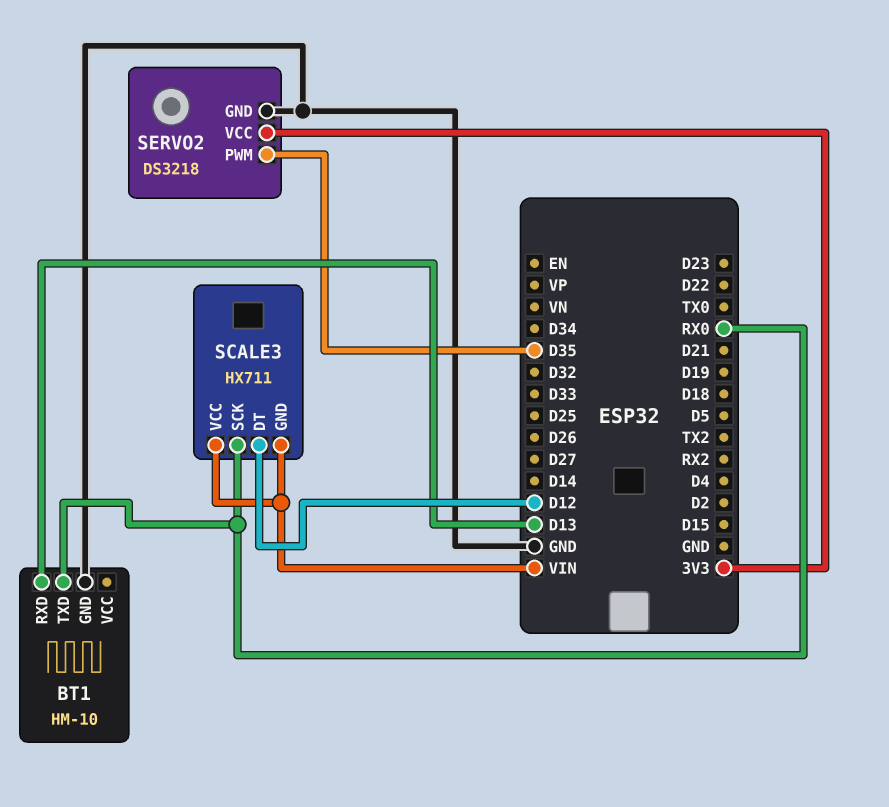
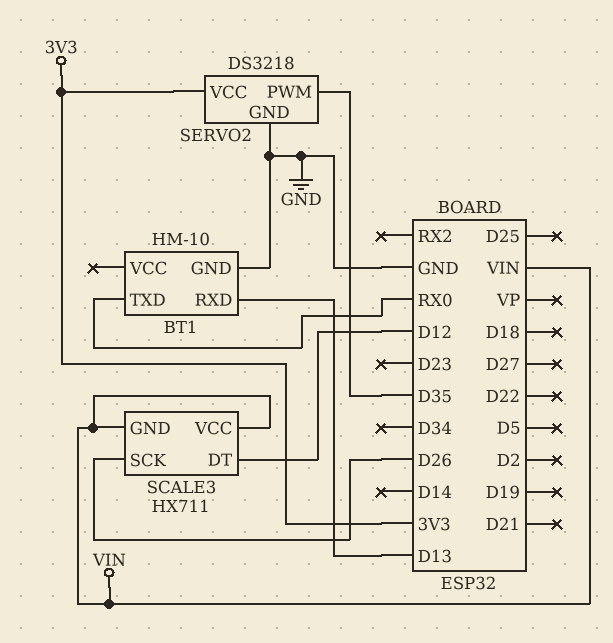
SCALE3 pin SCK: RX0 -> D26

